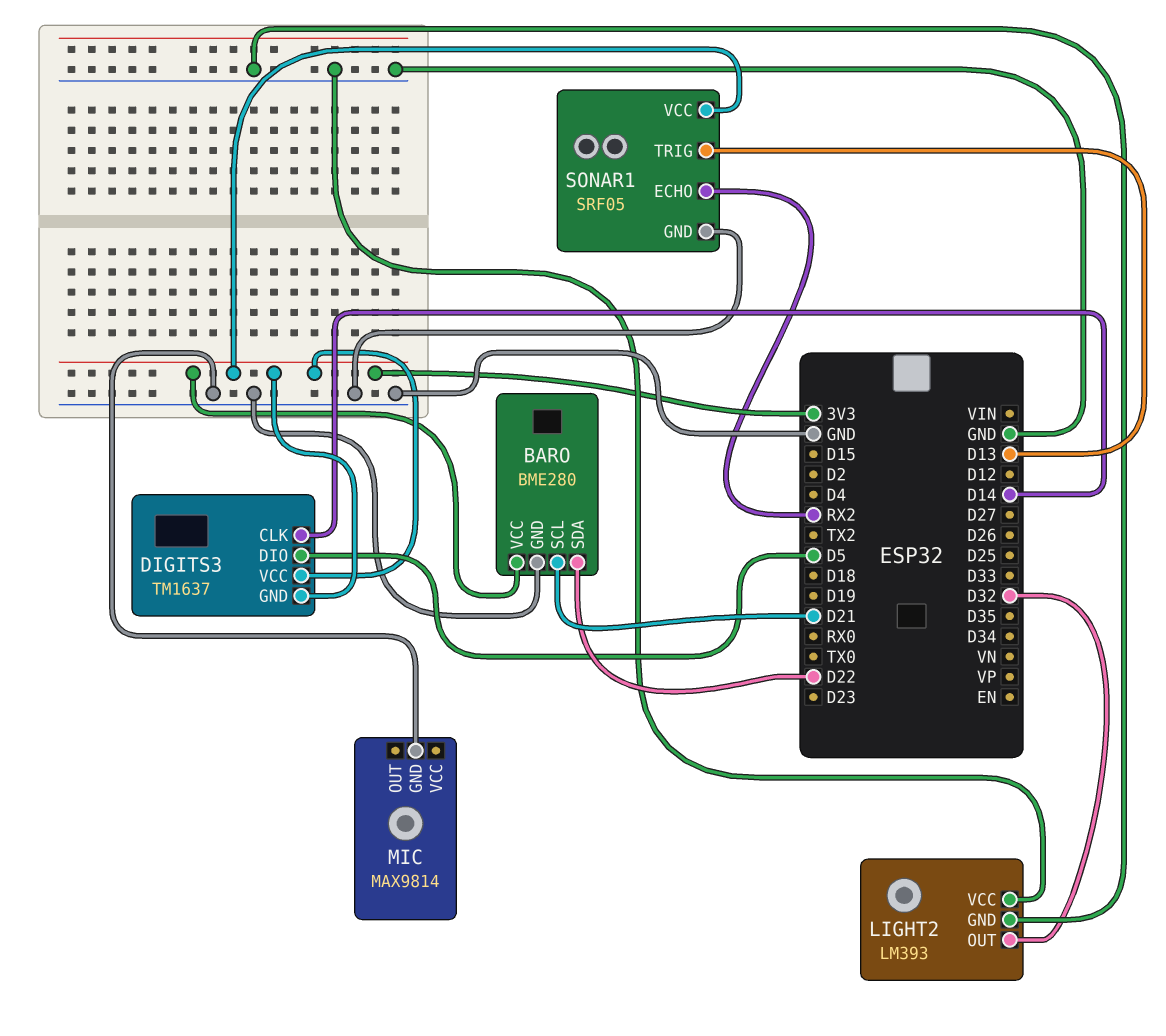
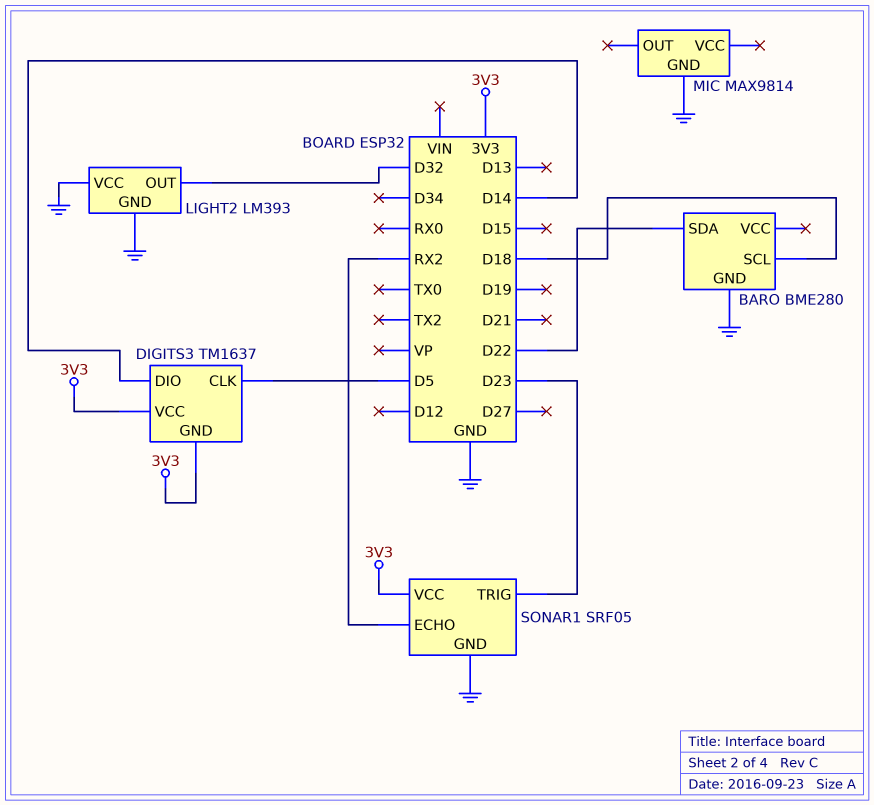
BARO pin SCL: D21 -> D18
BARO pin VCC: 3V3 -> none
DIGITS3 pin CLK: D14 -> D5
DIGITS3 pin DIO: D5 -> D14
SONAR1 pin TRIG: D13 -> D23

